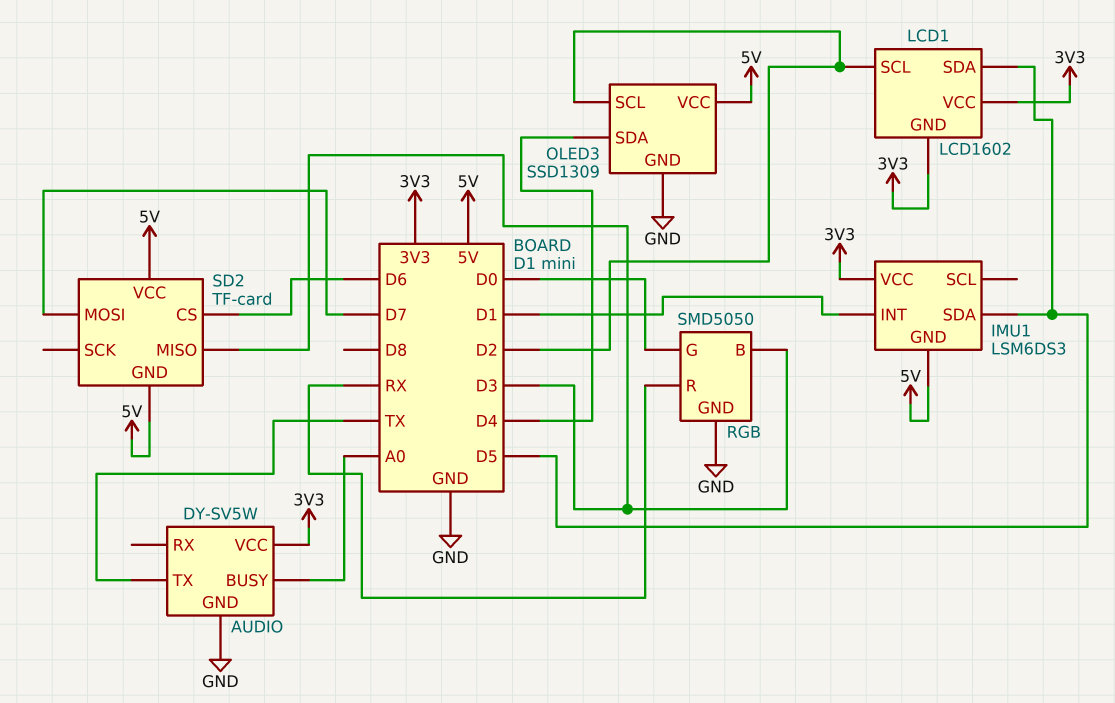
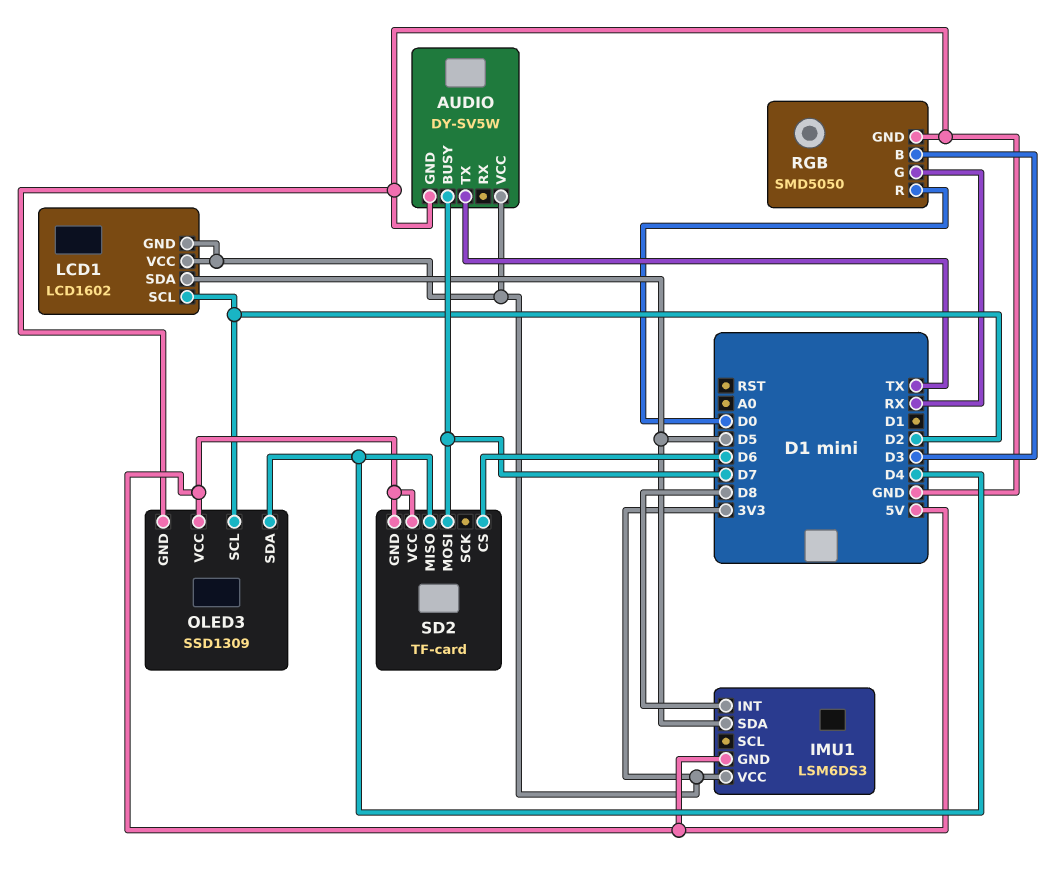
AUDIO pin BUSY: A0 -> D7
IMU1 pin INT: D1 -> D8
RGB pin G: D0 -> RX
RGB pin R: RX -> D0
SD2 pin MISO: D3 -> D4

